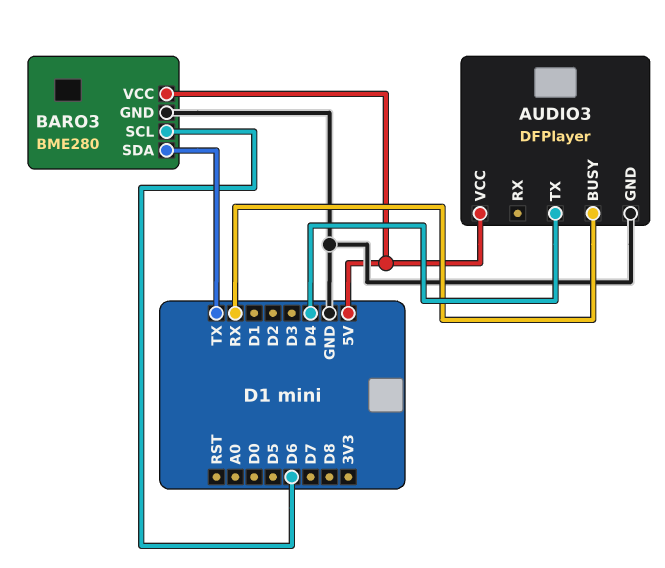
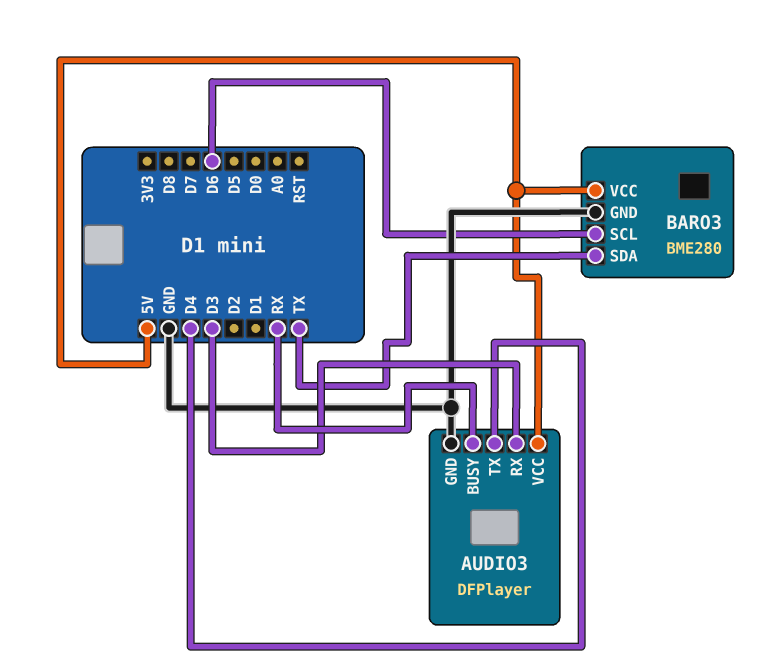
AUDIO3 pin RX: none -> D3

